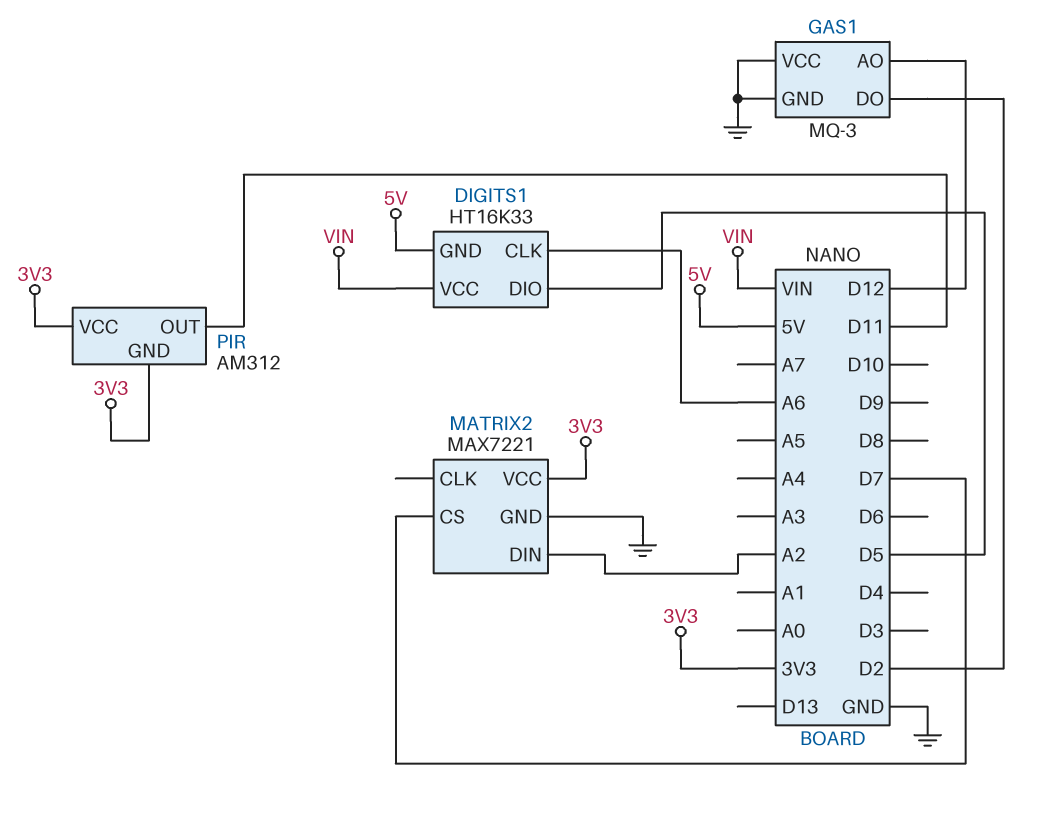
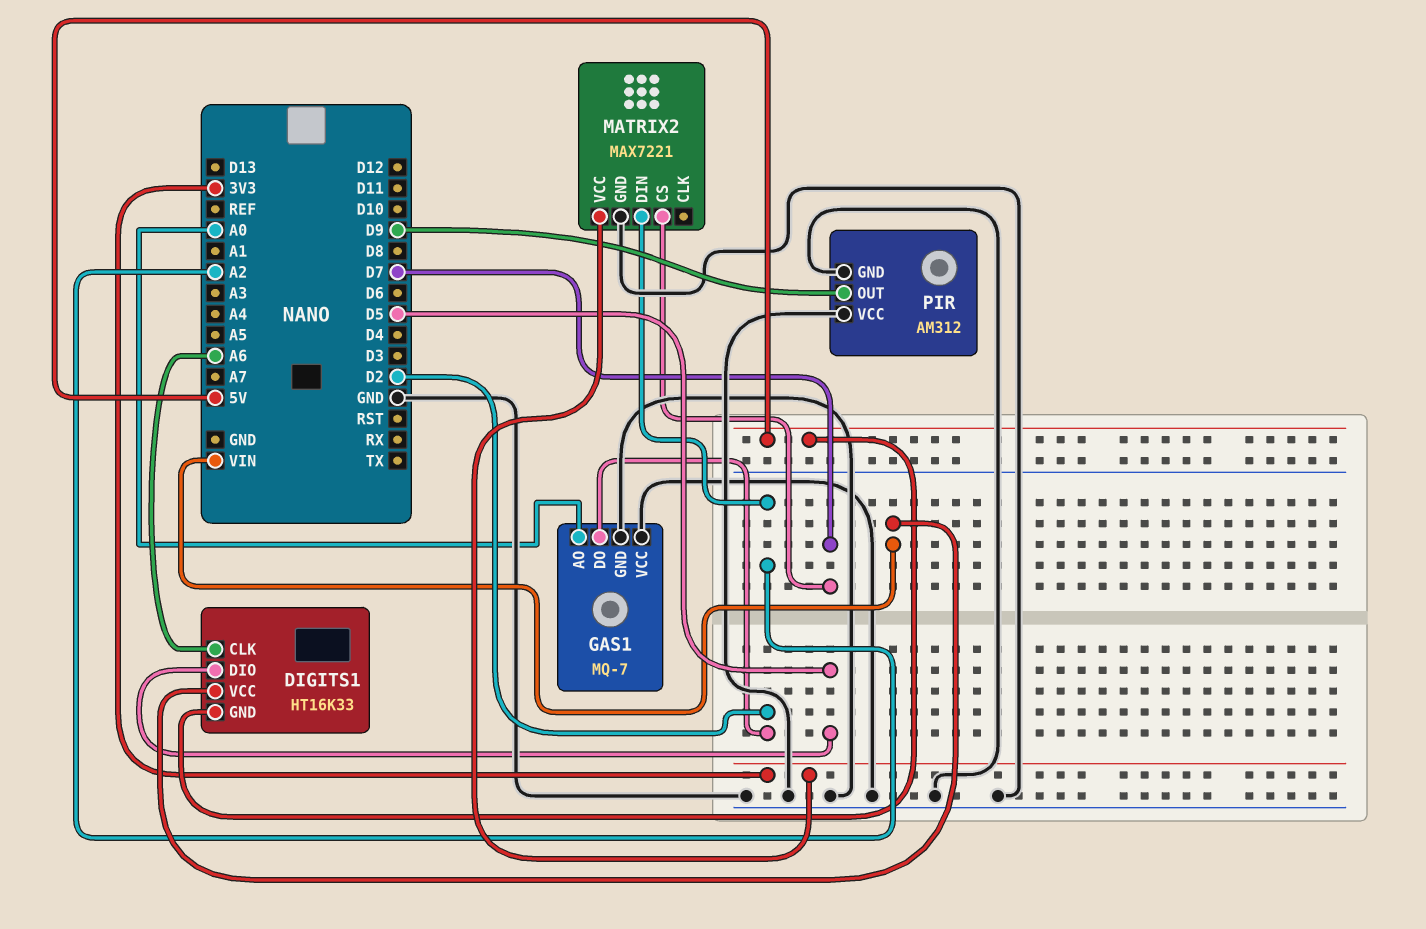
GAS1: MQ-3 -> MQ-7
GAS1 pin AO: D12 -> A0
PIR pin GND: 3V3 -> GND
PIR pin OUT: D11 -> D9
PIR pin VCC: 3V3 -> GND

